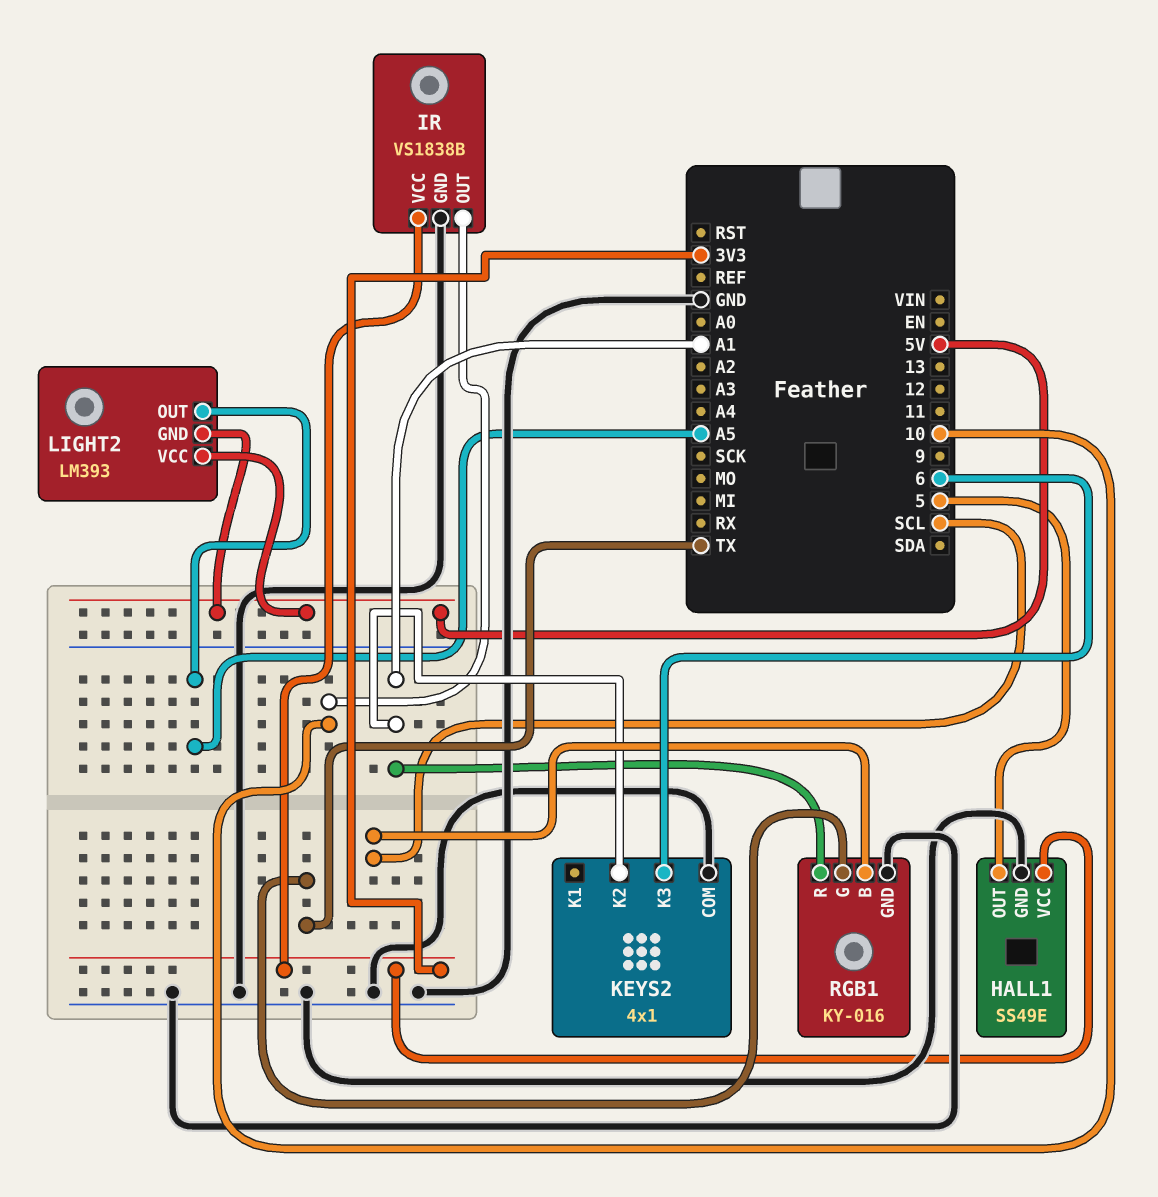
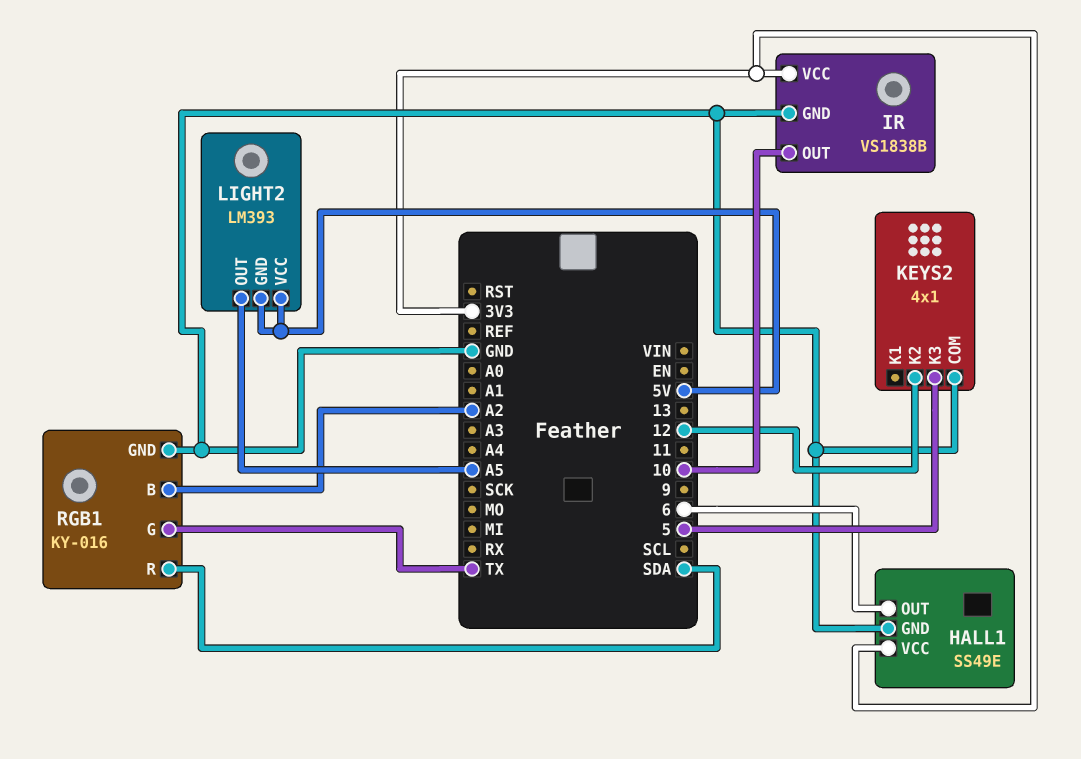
HALL1 pin OUT: 5 -> 6
KEYS2 pin K2: A1 -> 12
KEYS2 pin K3: 6 -> 5
RGB1 pin B: SCL -> A2
RGB1 pin R: A1 -> SDA

